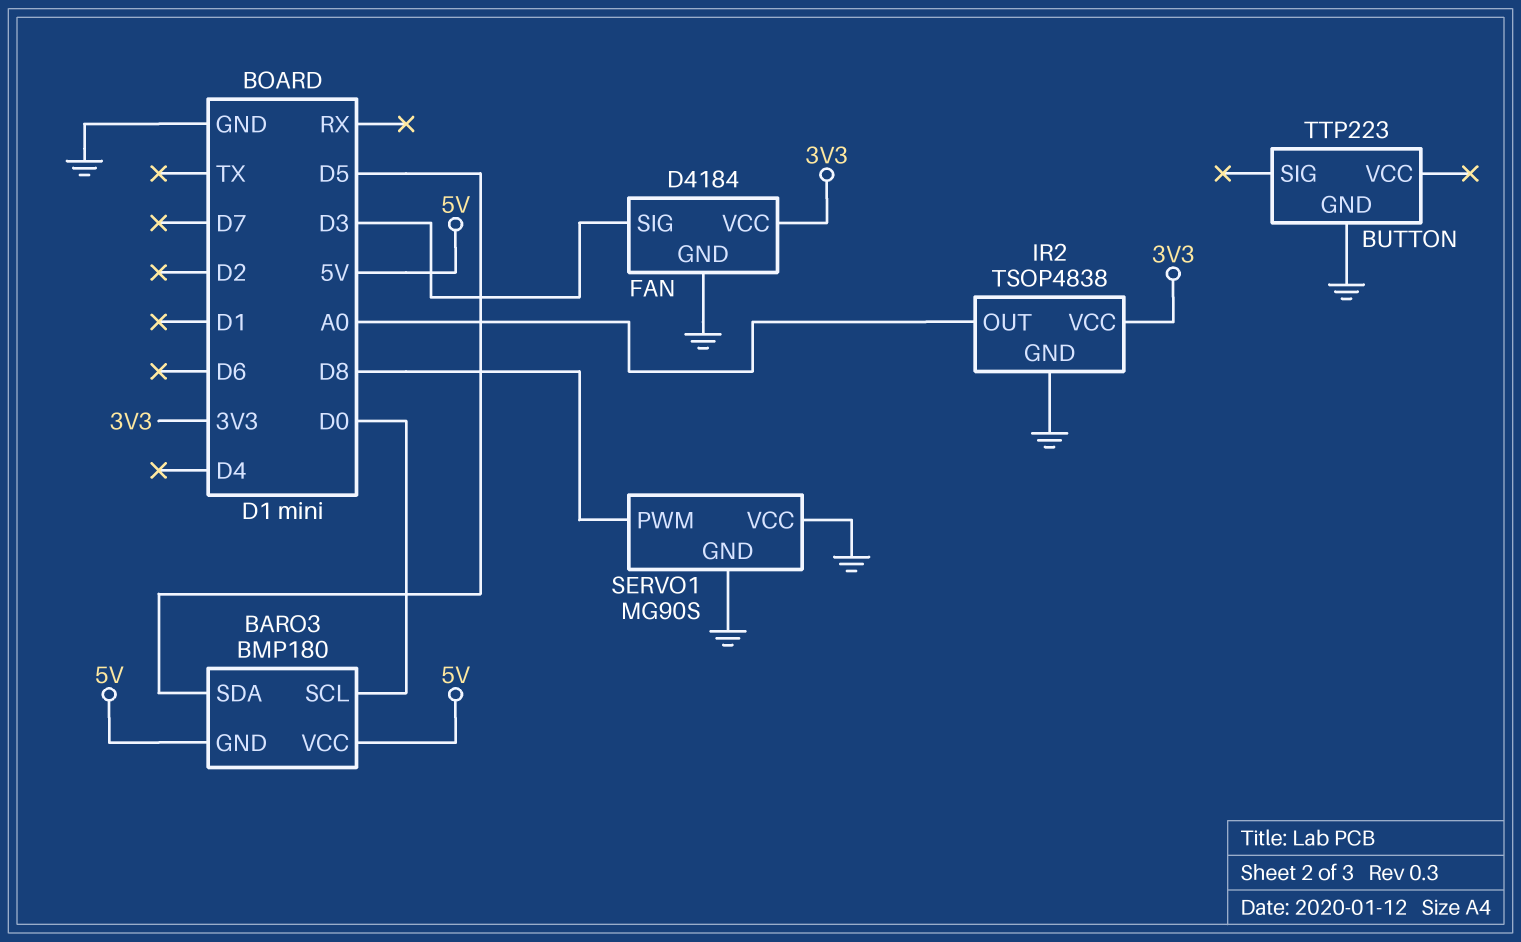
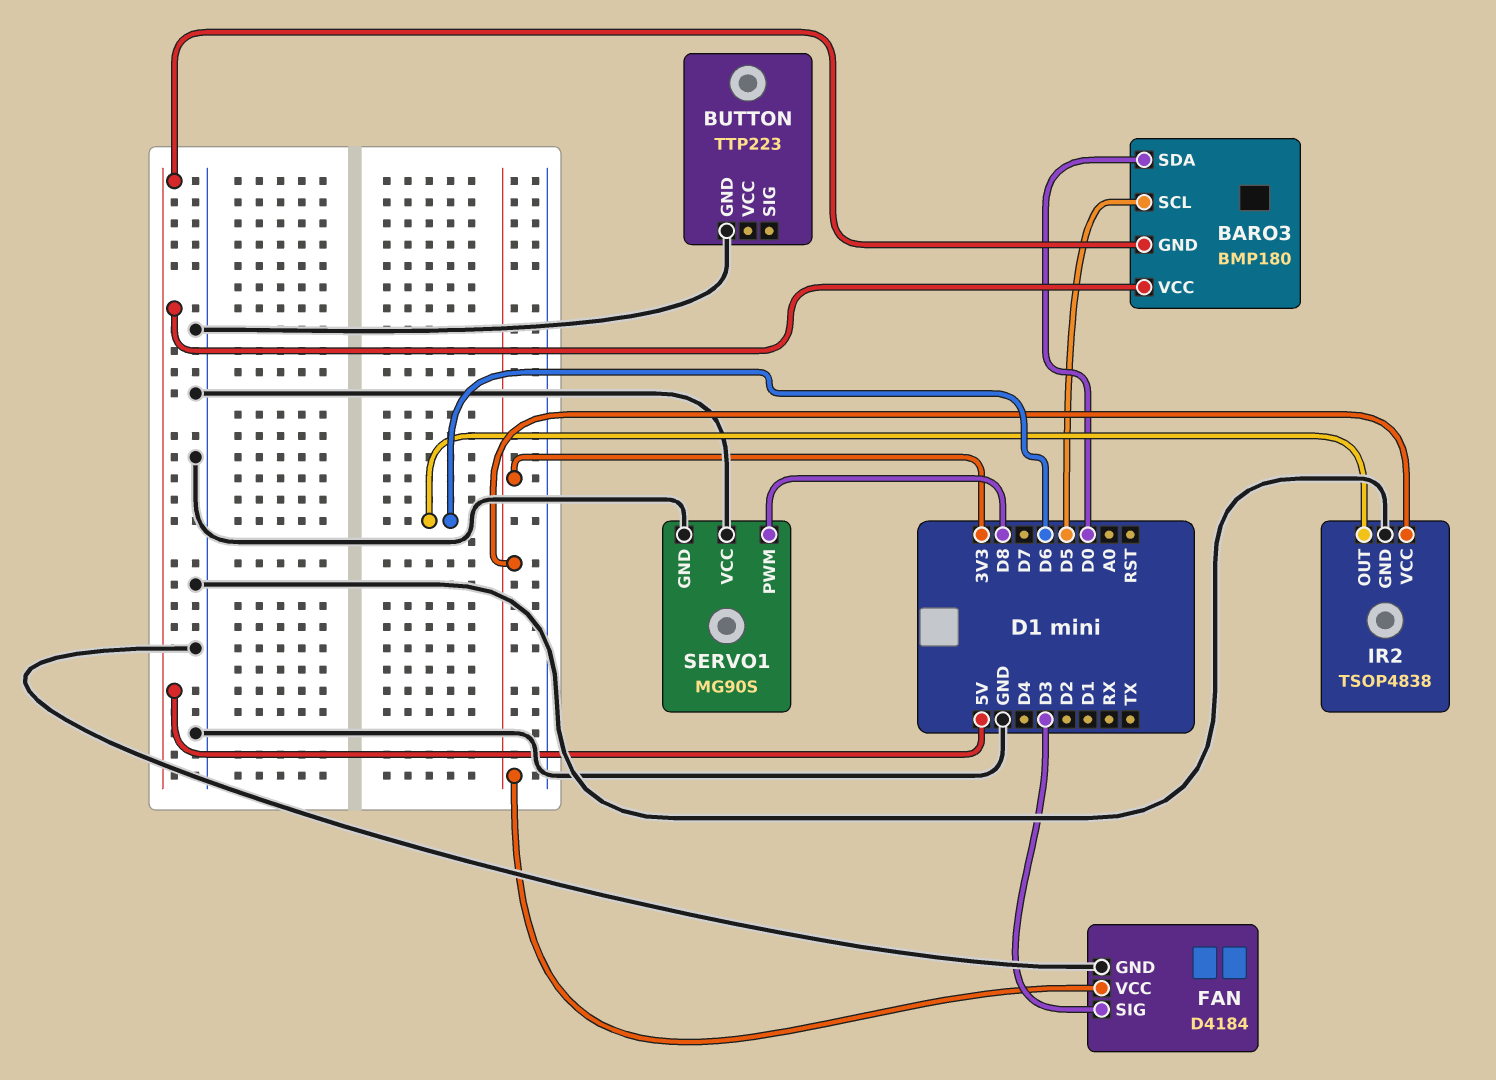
BARO3 pin SCL: D0 -> D5
BARO3 pin SDA: D5 -> D0
IR2 pin OUT: A0 -> D6

